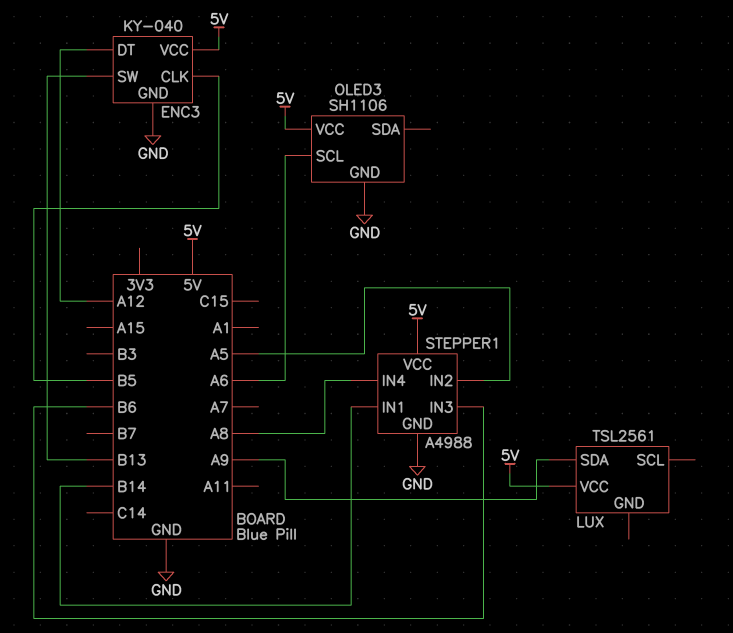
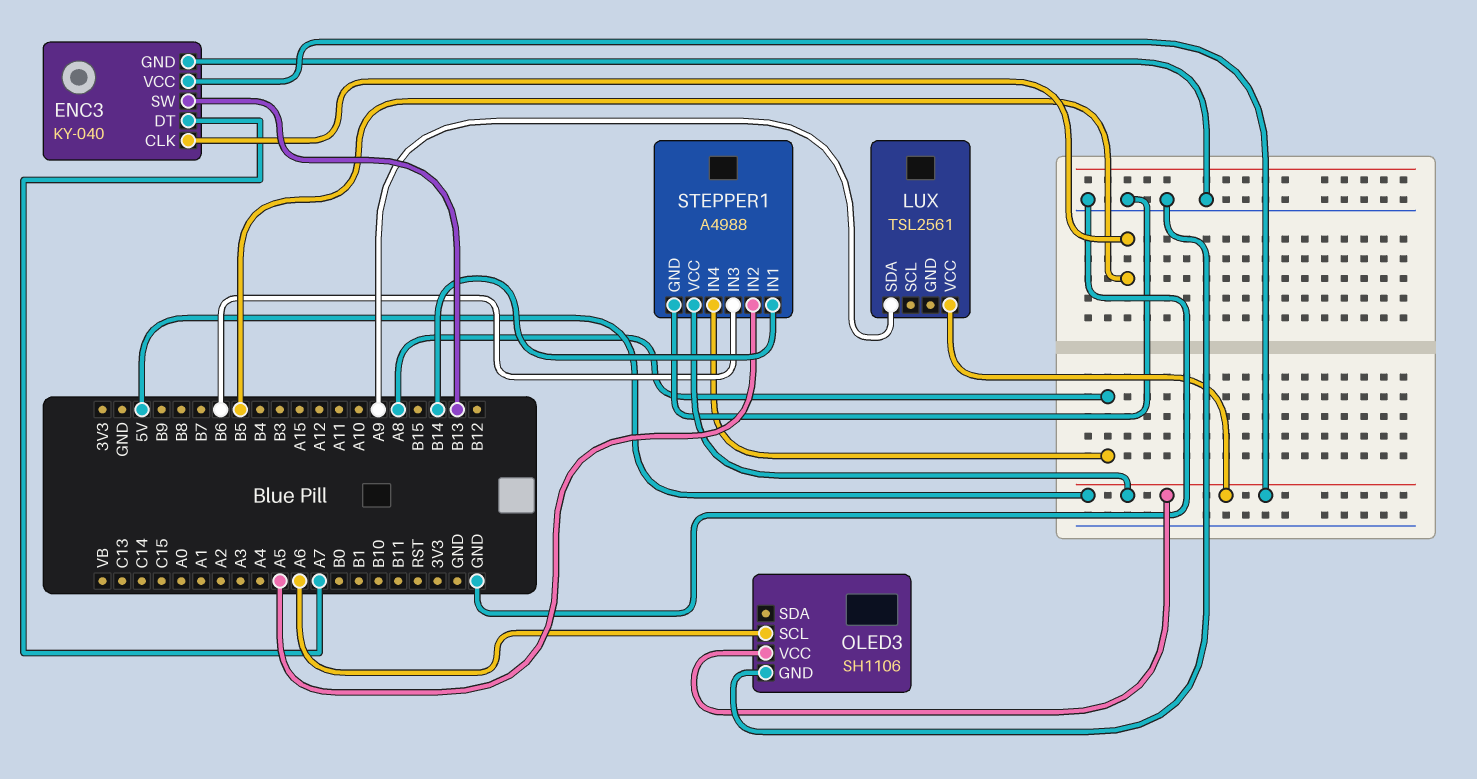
ENC3 pin DT: A12 -> A7

